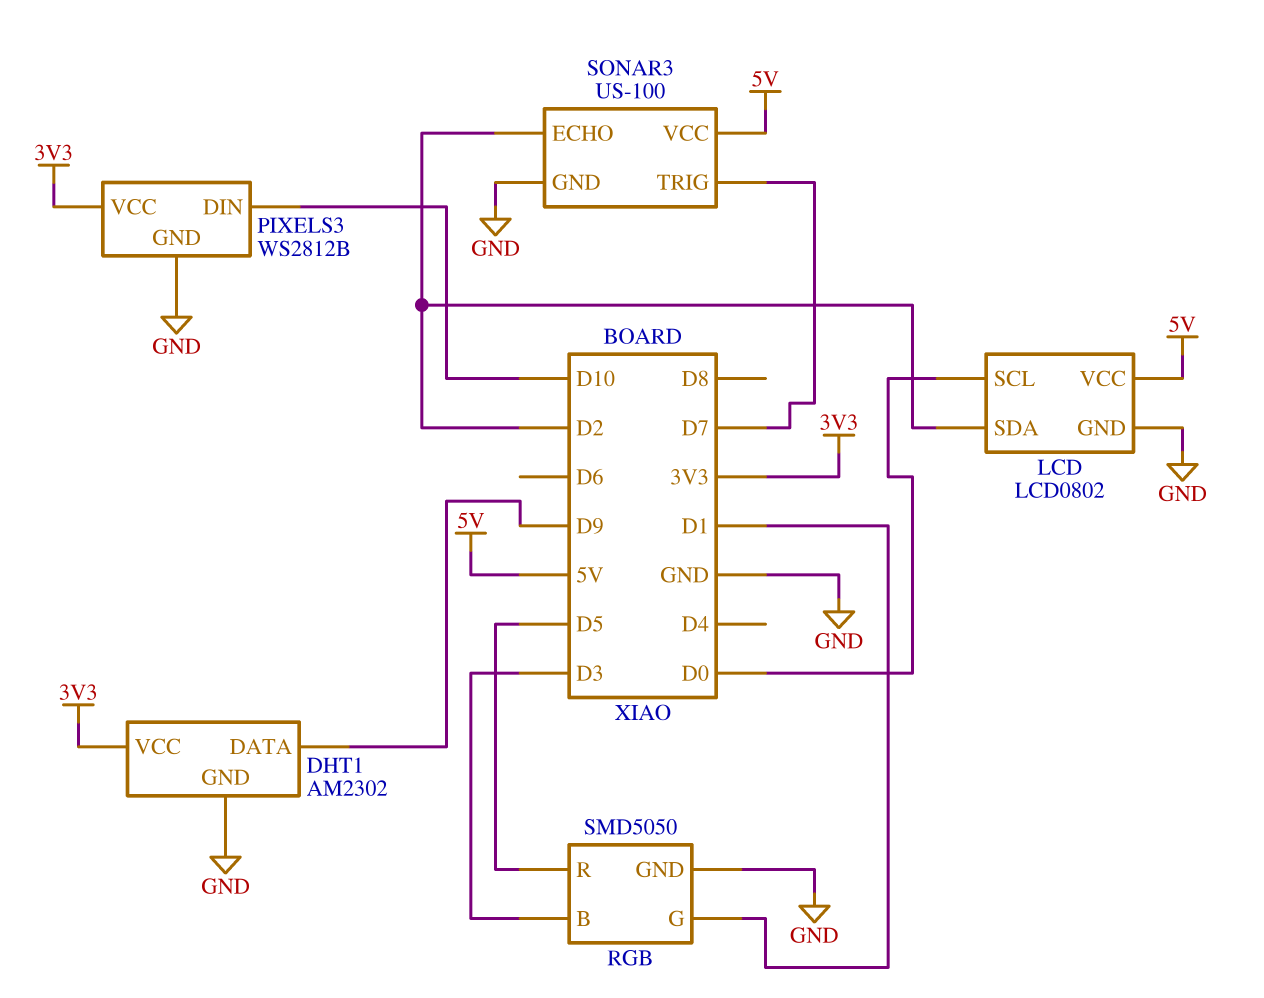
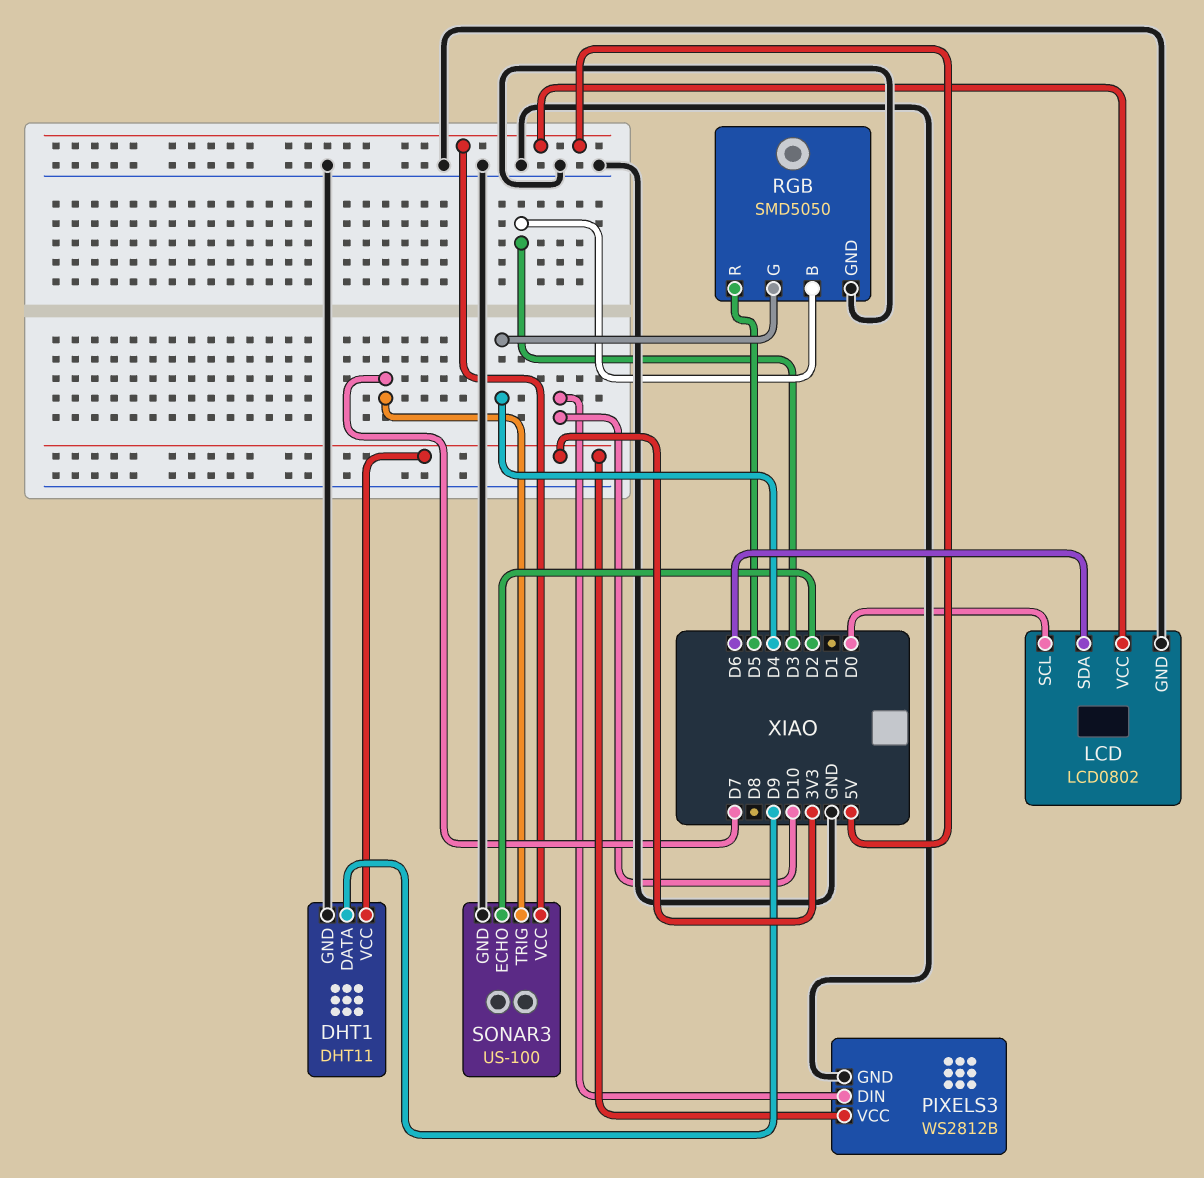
DHT1: AM2302 -> DHT11
LCD pin SDA: D2 -> D6
RGB pin G: D1 -> D4

